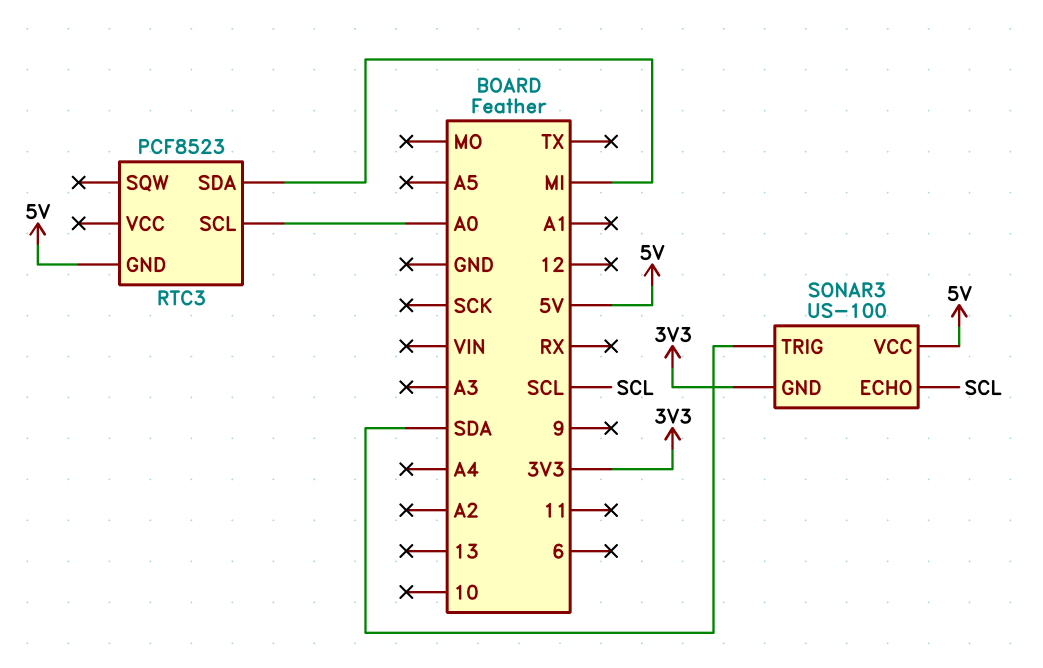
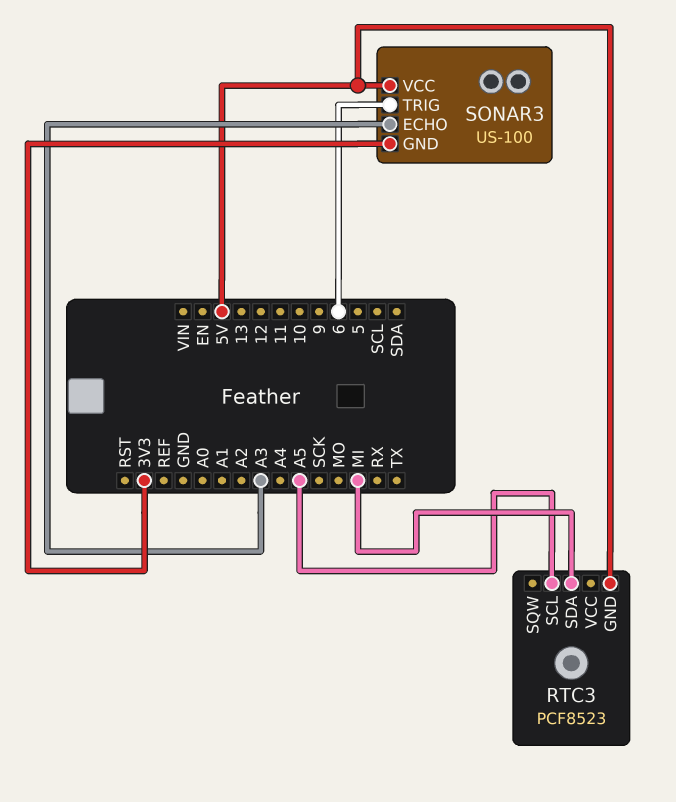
RTC3 pin SCL: A0 -> A5
SONAR3 pin ECHO: SCL -> A3
SONAR3 pin TRIG: SDA -> 6

